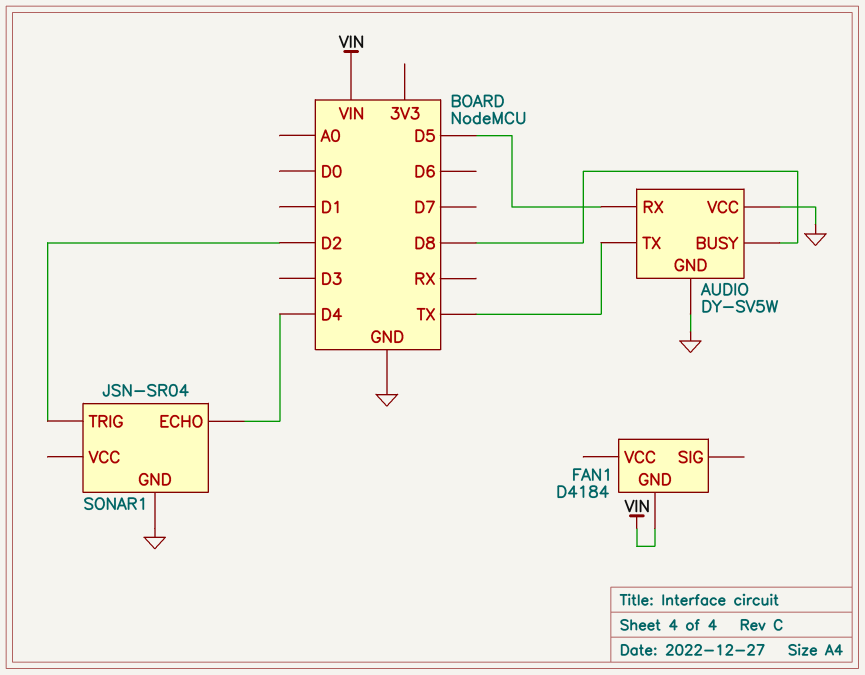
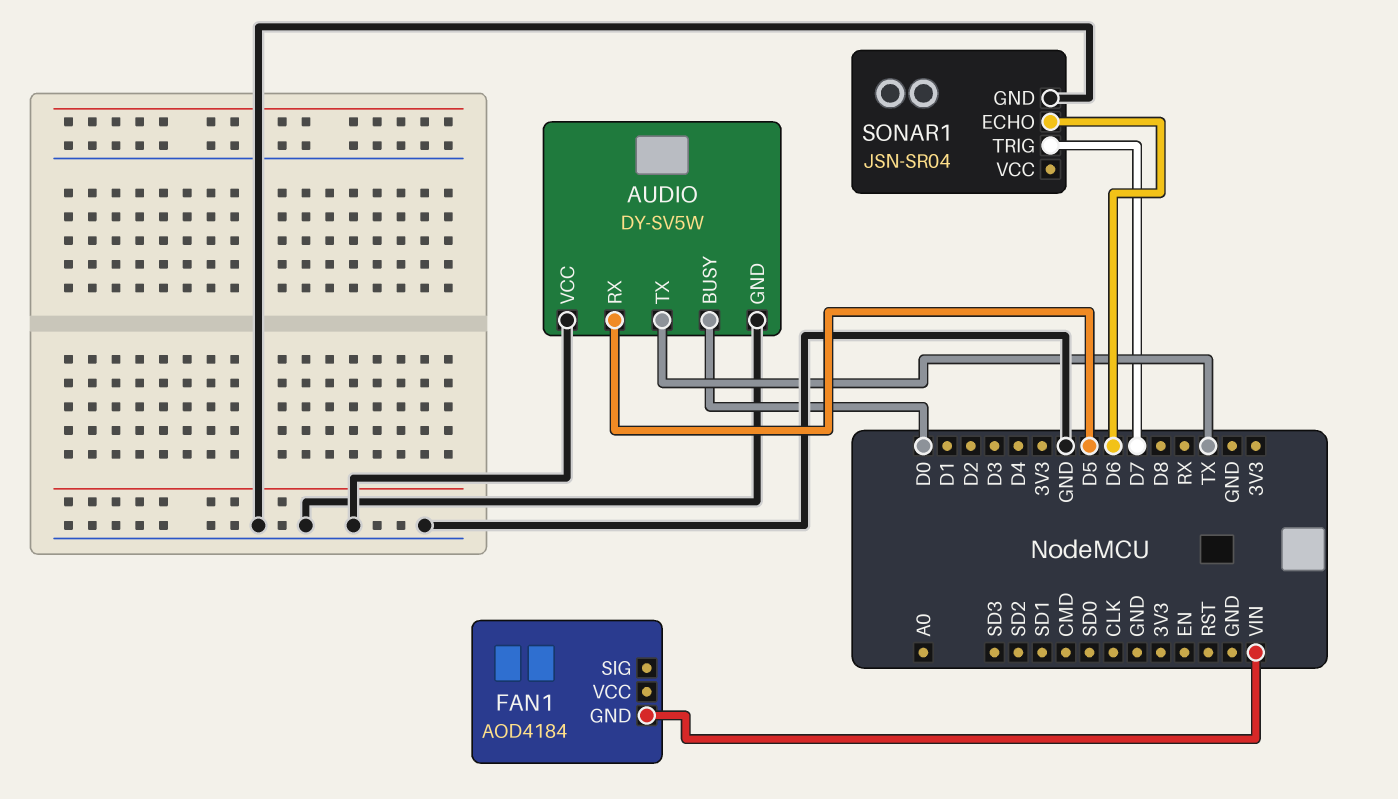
AUDIO pin BUSY: D8 -> D0
FAN1: D4184 -> AOD4184
SONAR1 pin ECHO: D4 -> D6
SONAR1 pin TRIG: D2 -> D7

